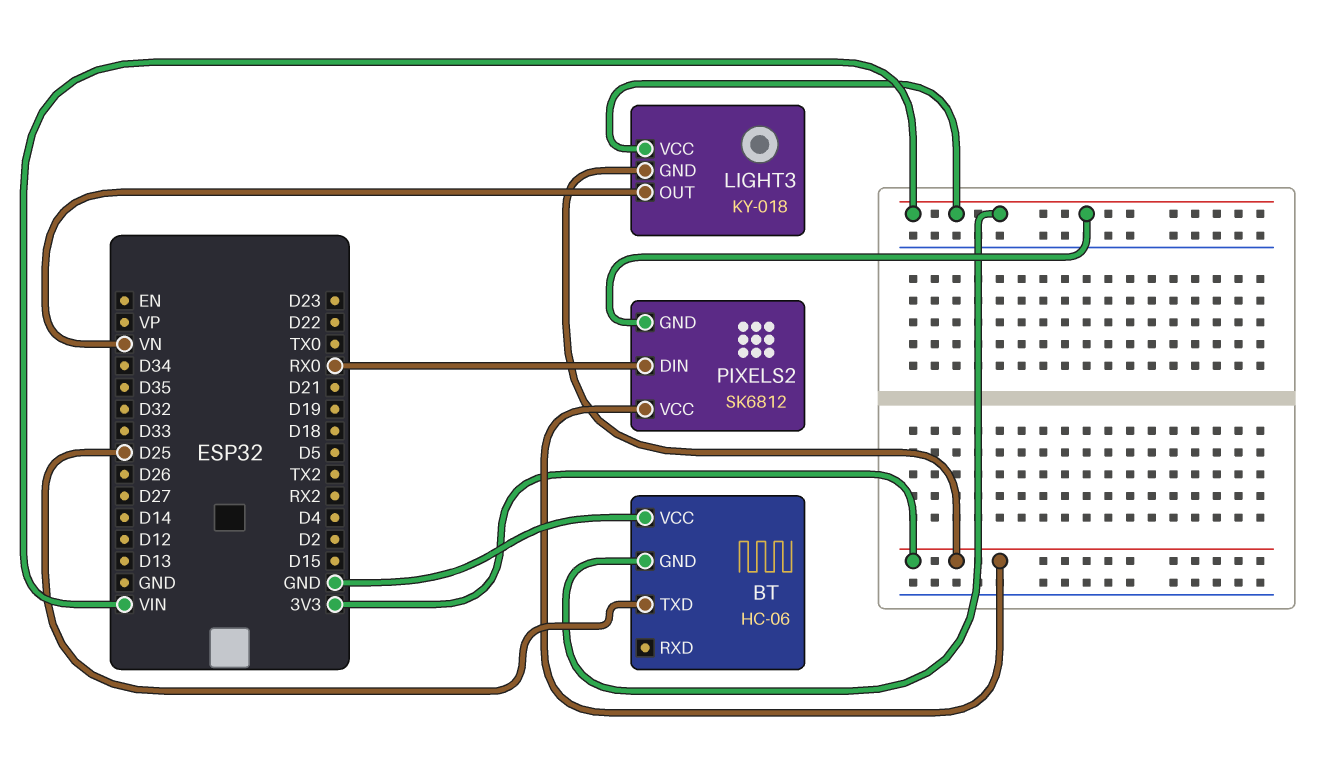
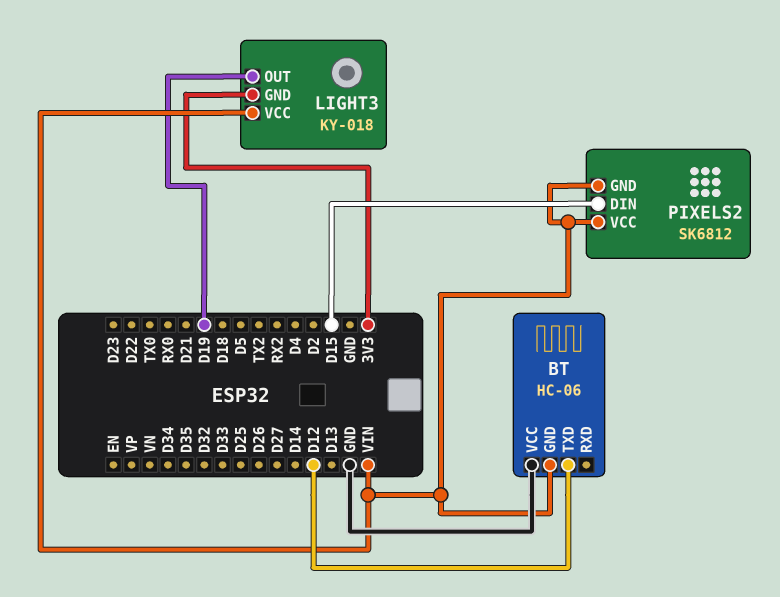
BT pin TXD: D25 -> D12
LIGHT3 pin OUT: VN -> D19
PIXELS2 pin DIN: RX0 -> D15
PIXELS2 pin VCC: 3V3 -> VIN

